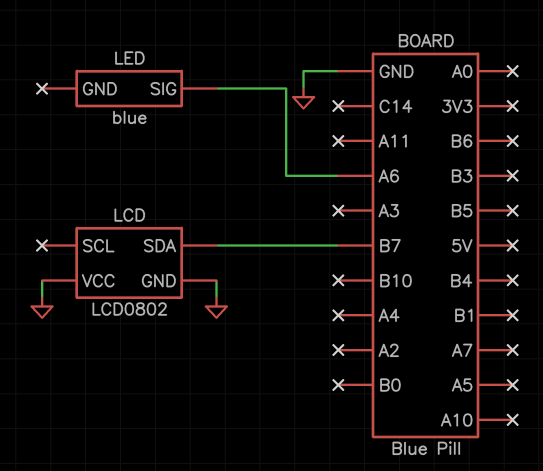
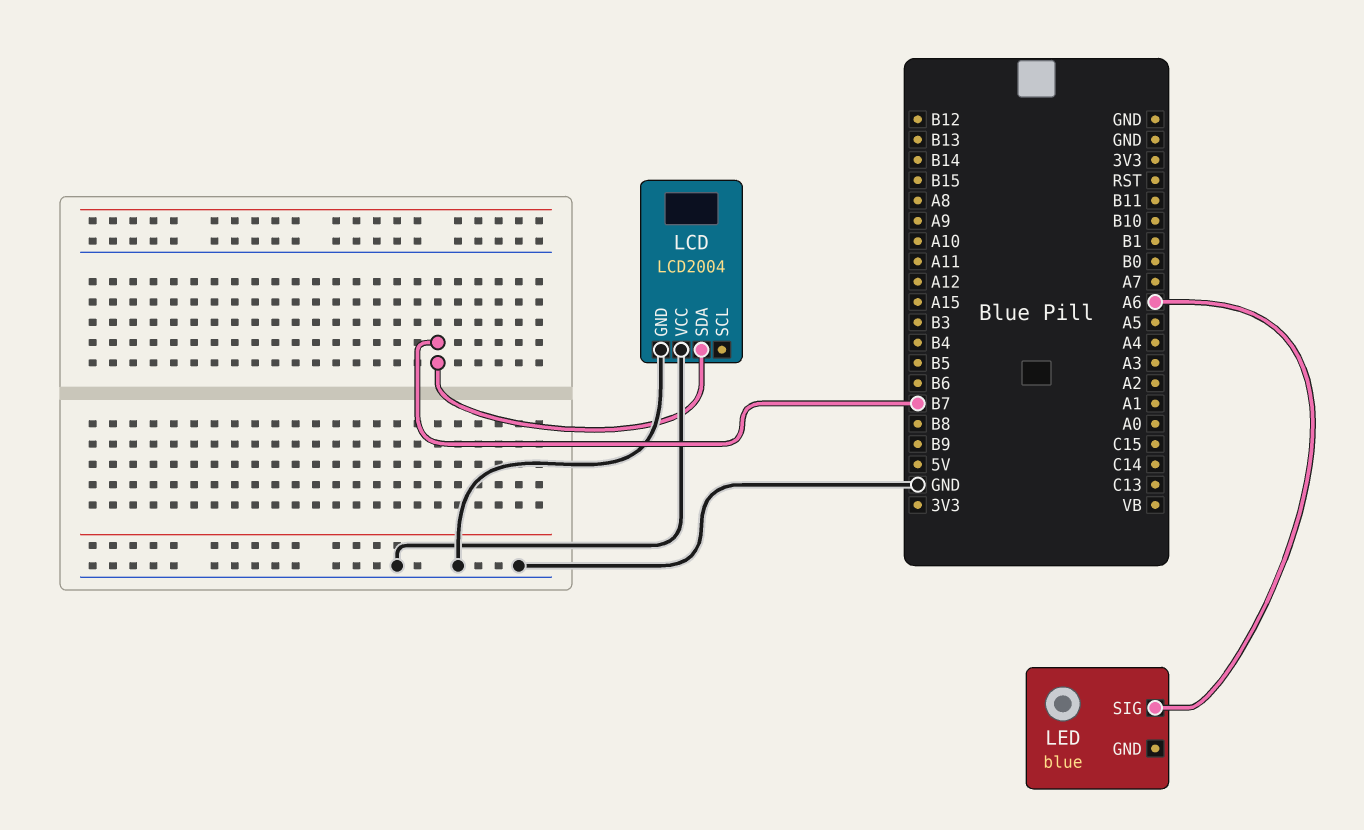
LCD: LCD0802 -> LCD2004

